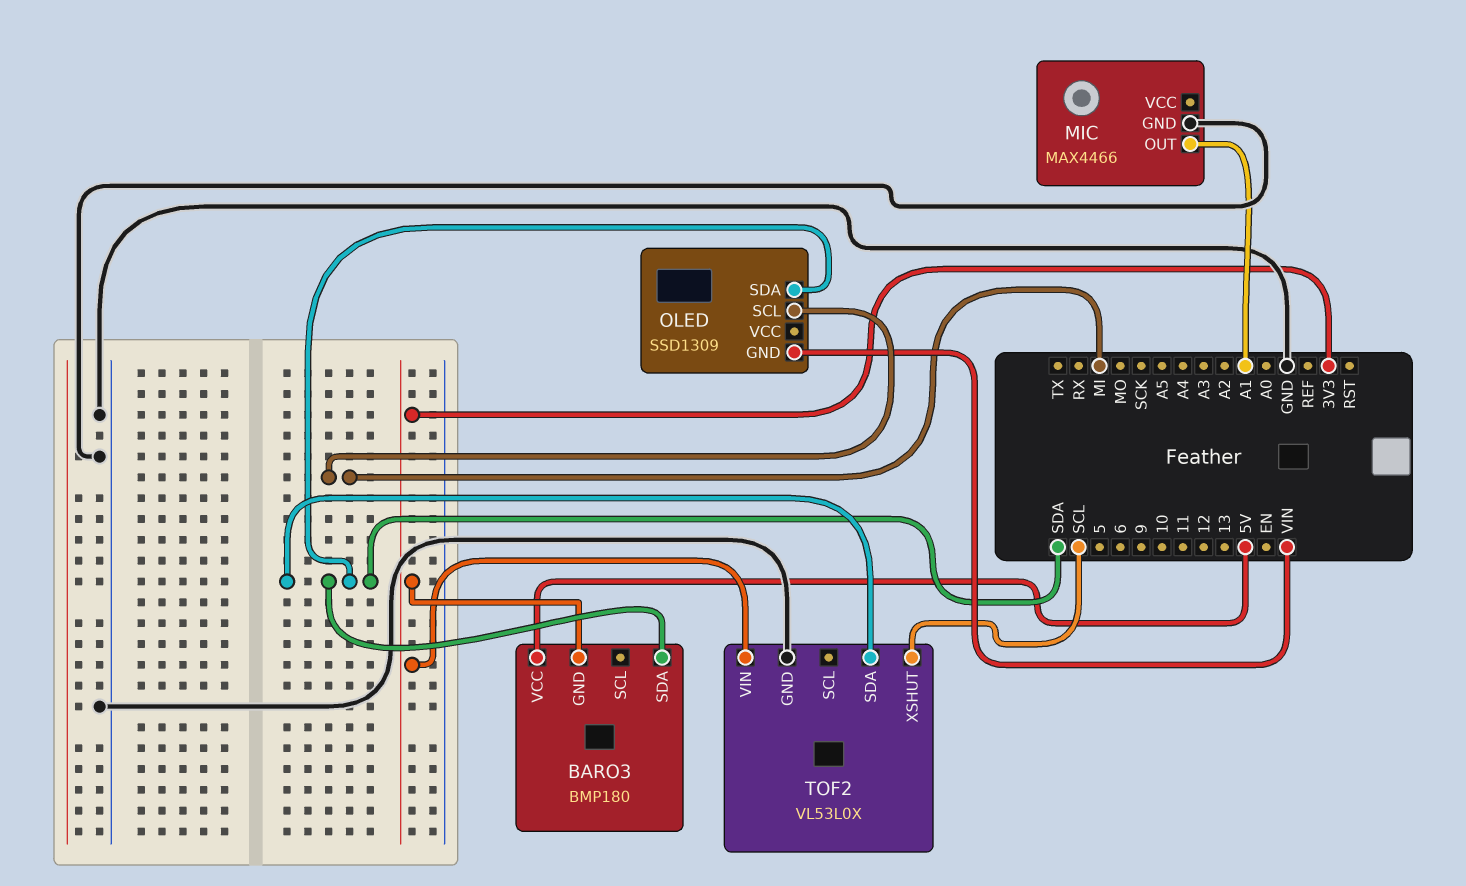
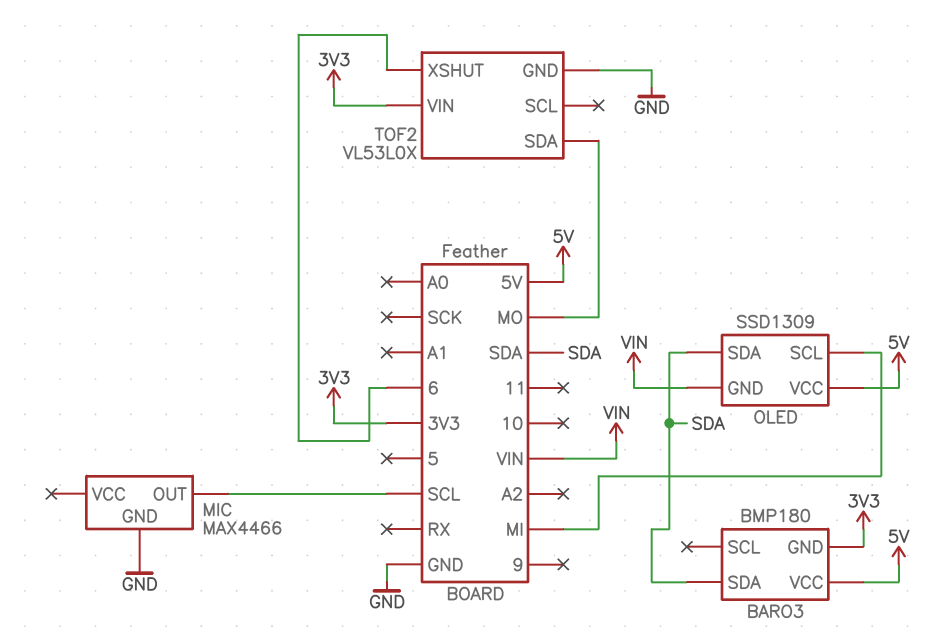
MIC pin OUT: A1 -> SCL
OLED pin VCC: none -> 5V
TOF2 pin SDA: SDA -> MO
TOF2 pin XSHUT: SCL -> 6

